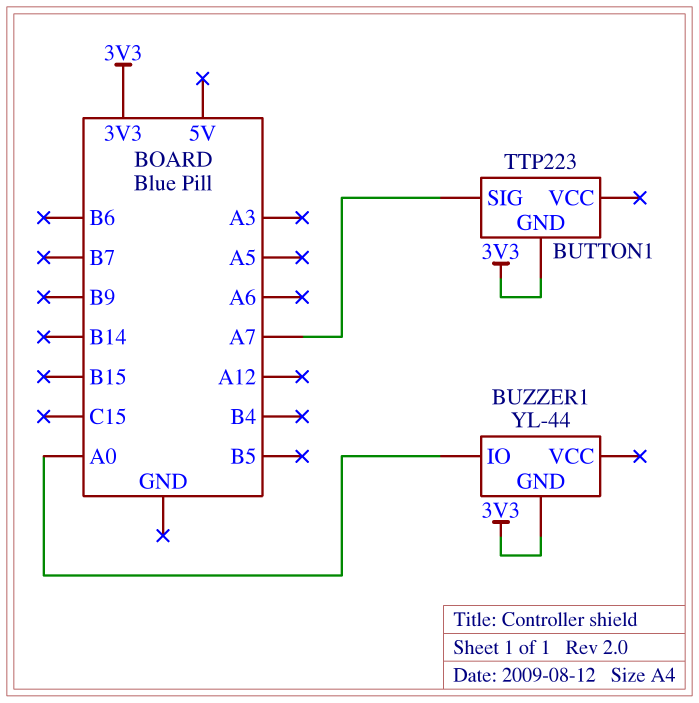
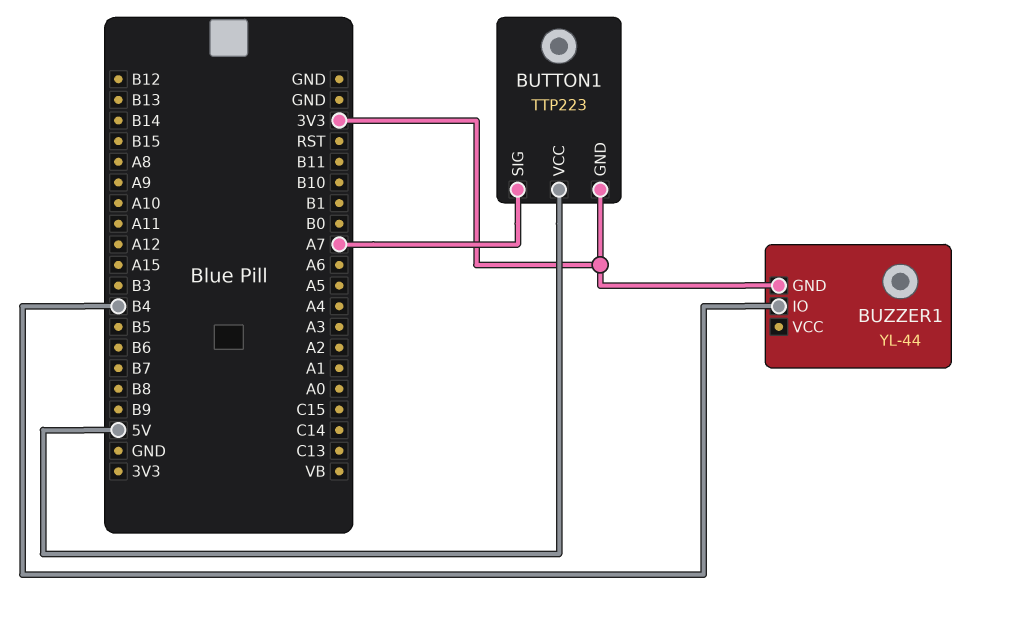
BUTTON1 pin VCC: none -> 5V
BUZZER1 pin IO: A0 -> B4

